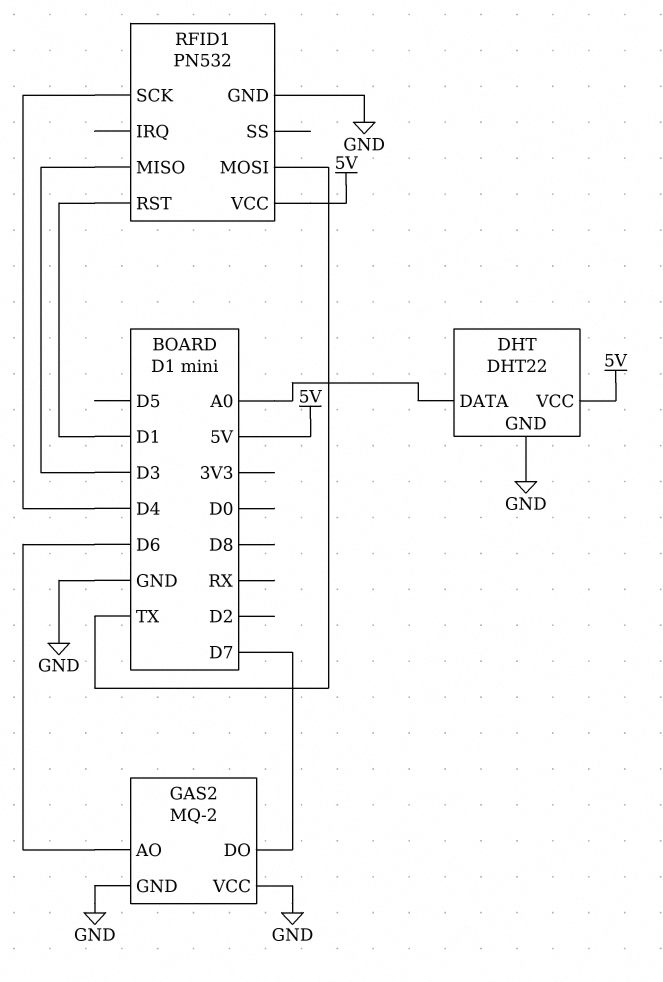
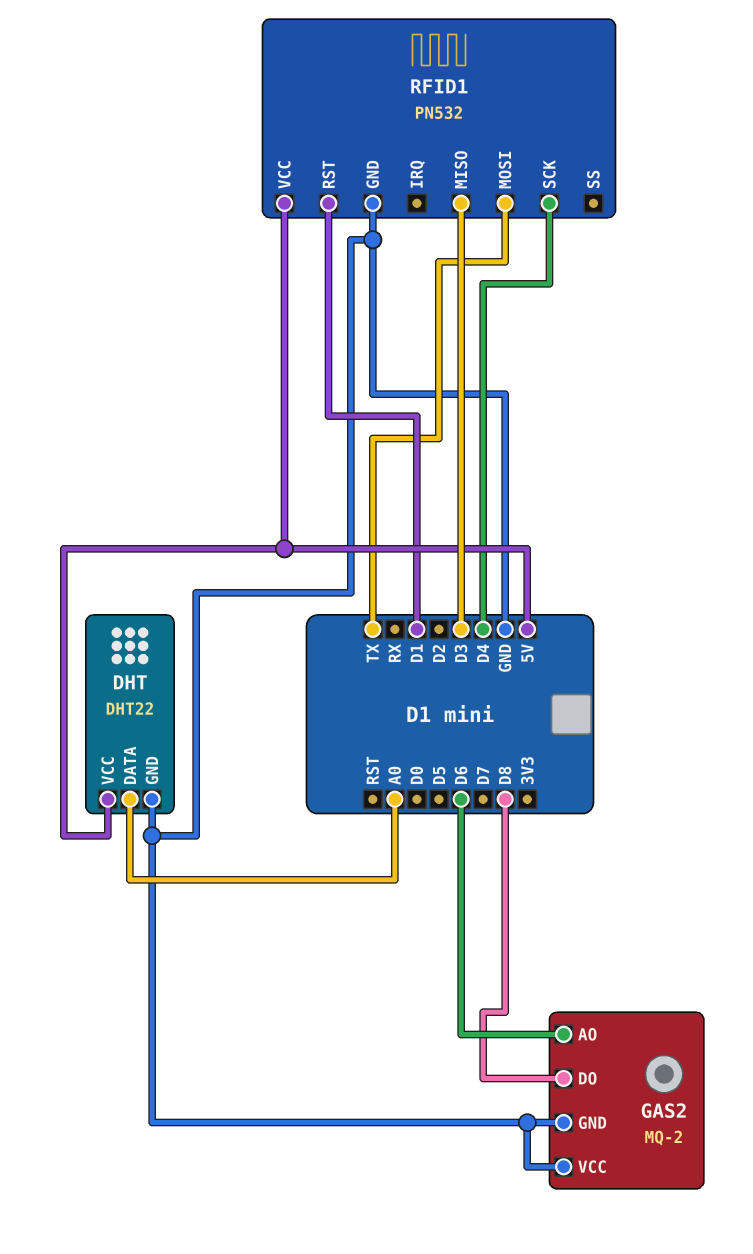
GAS2 pin DO: D7 -> D8

